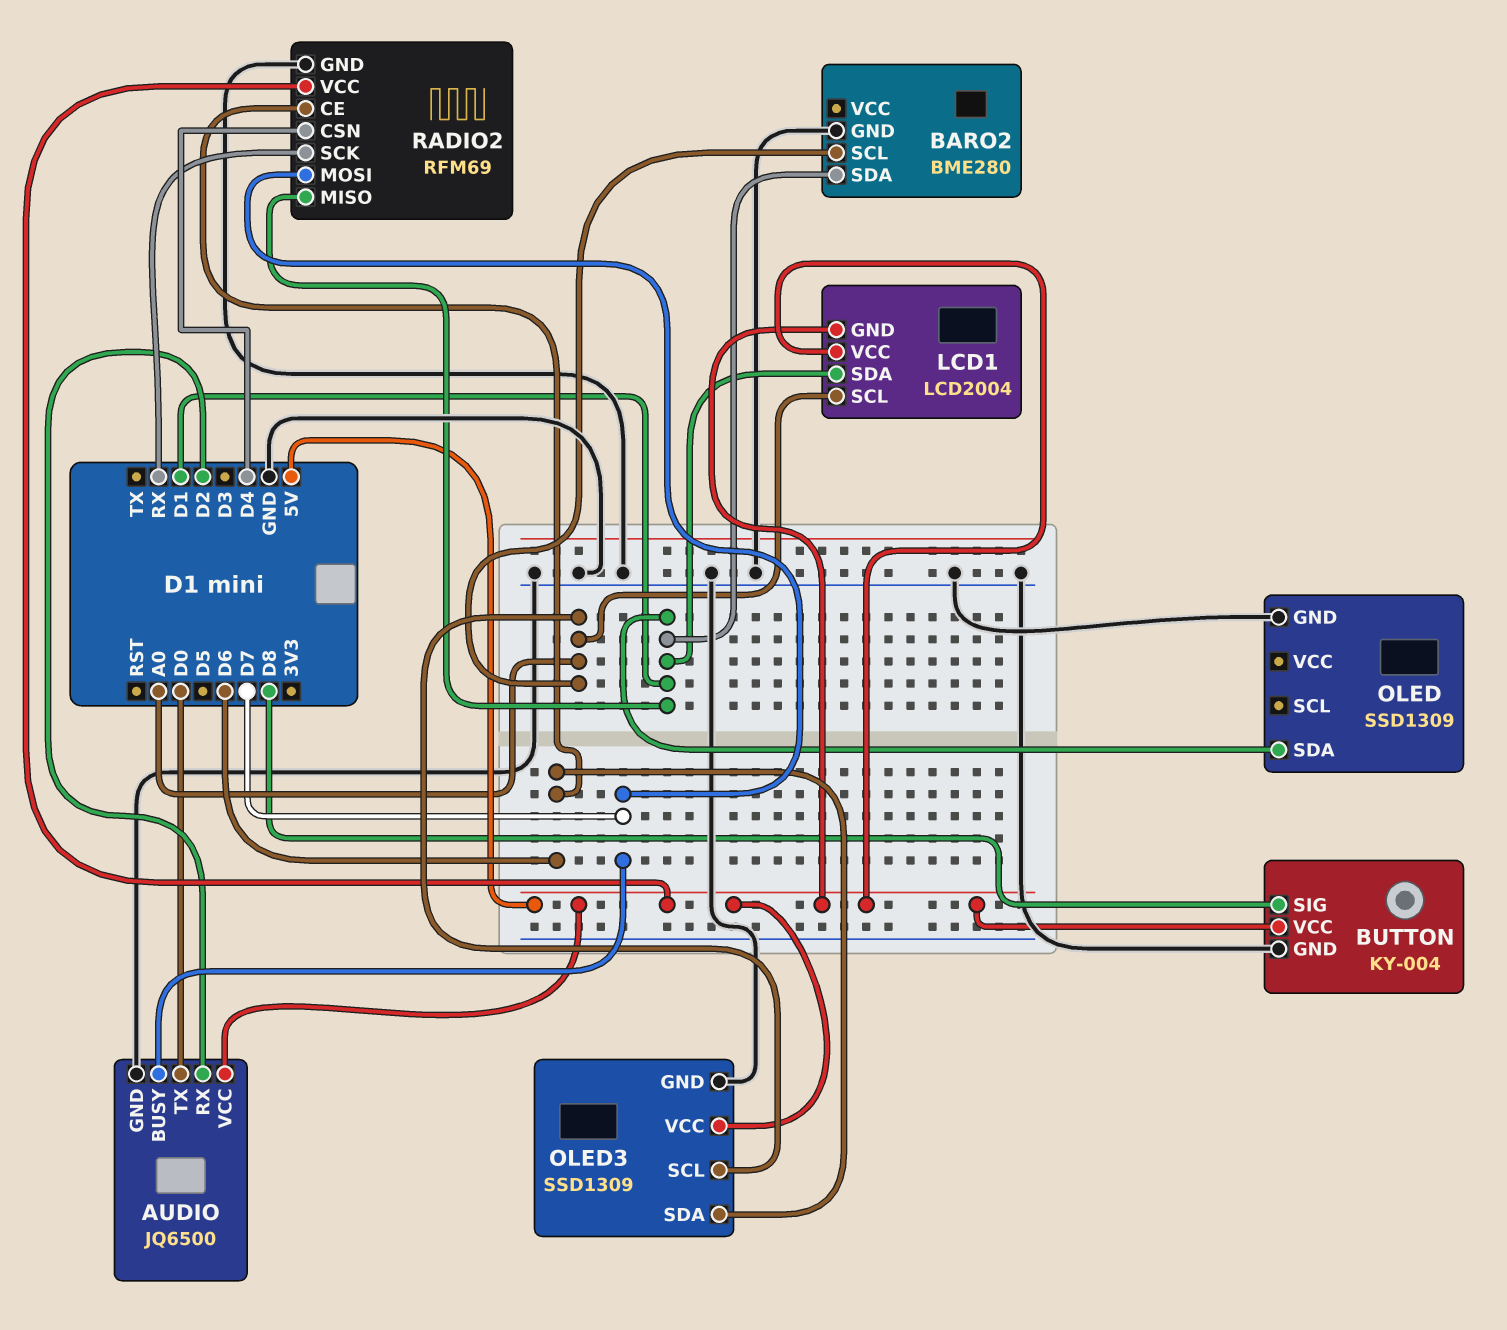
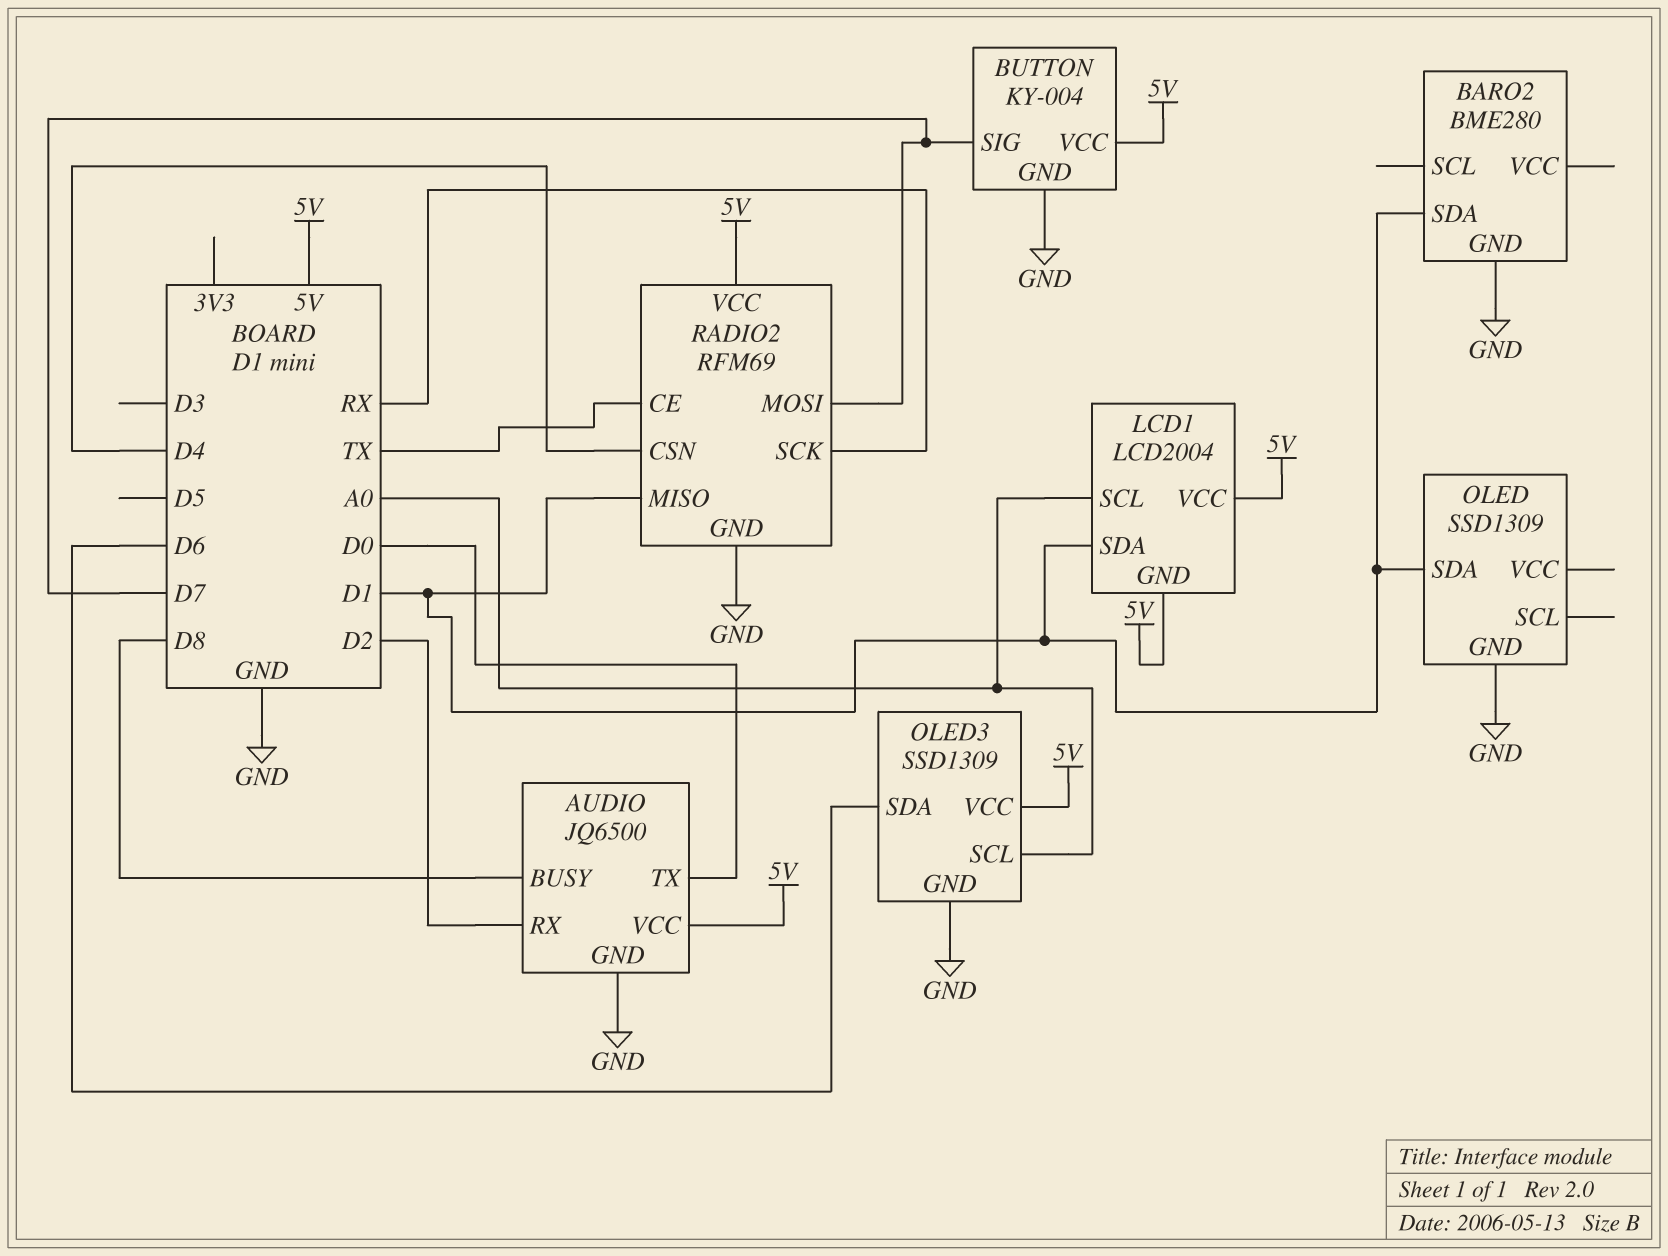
AUDIO pin BUSY: D7 -> D8
BARO2 pin SCL: A0 -> none
BUTTON pin SIG: D8 -> D7
RADIO2 pin CE: D6 -> TX

